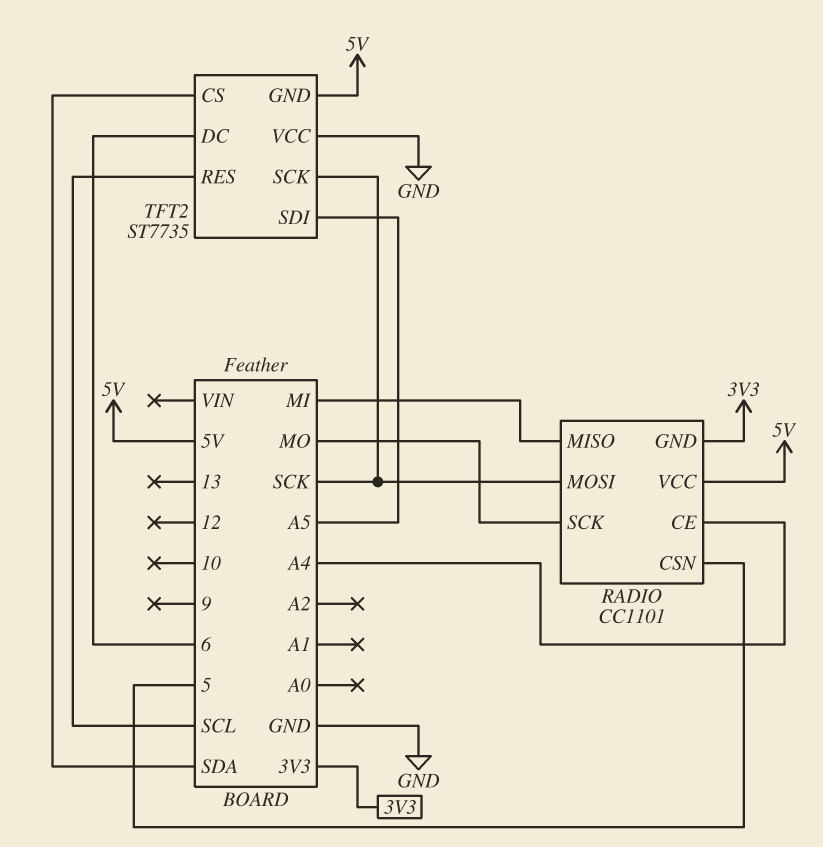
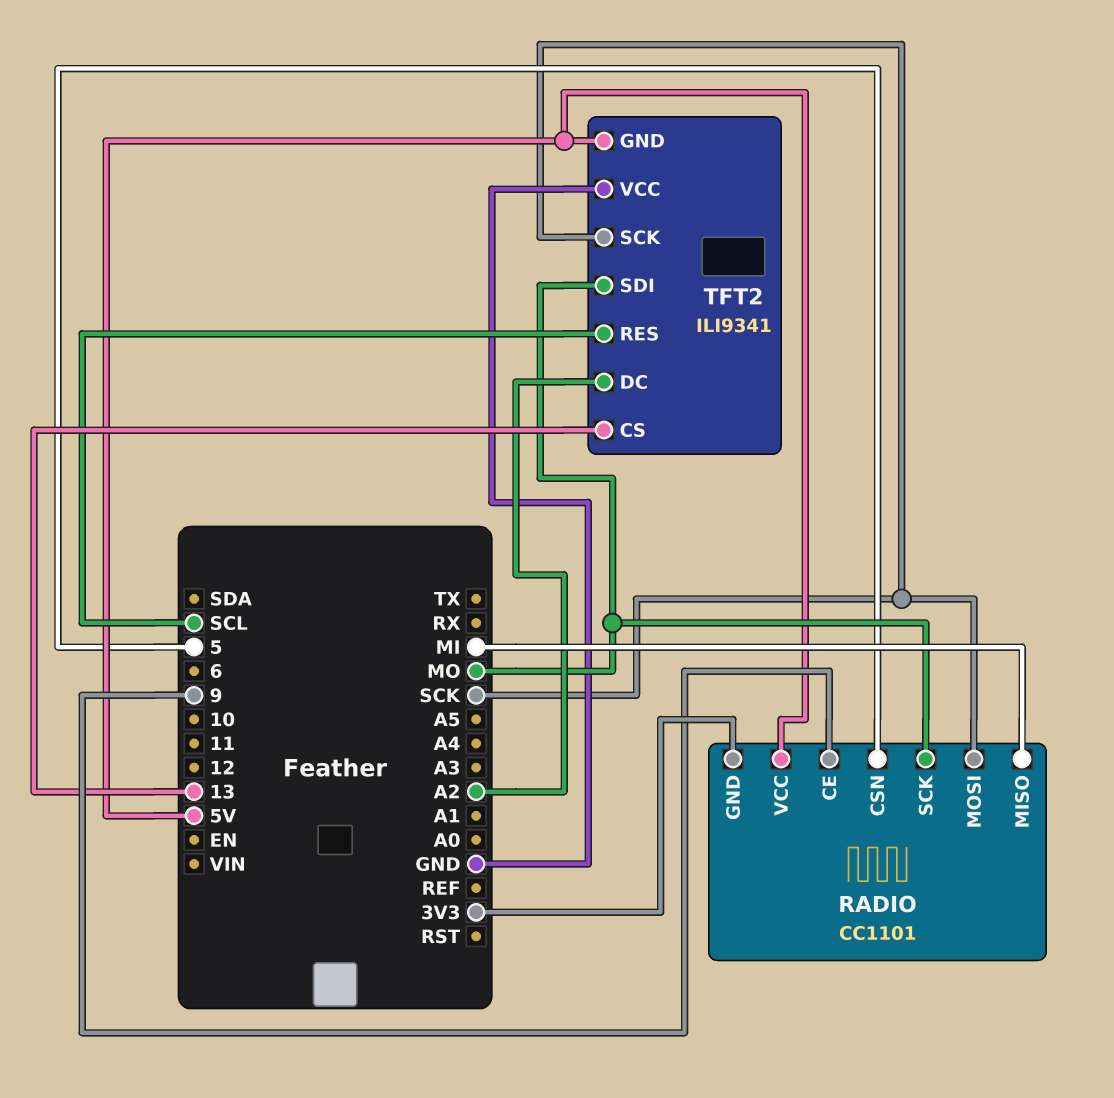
RADIO pin CE: A4 -> 9
TFT2: ST7735 -> ILI9341
TFT2 pin CS: SDA -> 13
TFT2 pin DC: 6 -> A2
TFT2 pin SDI: A5 -> MO

